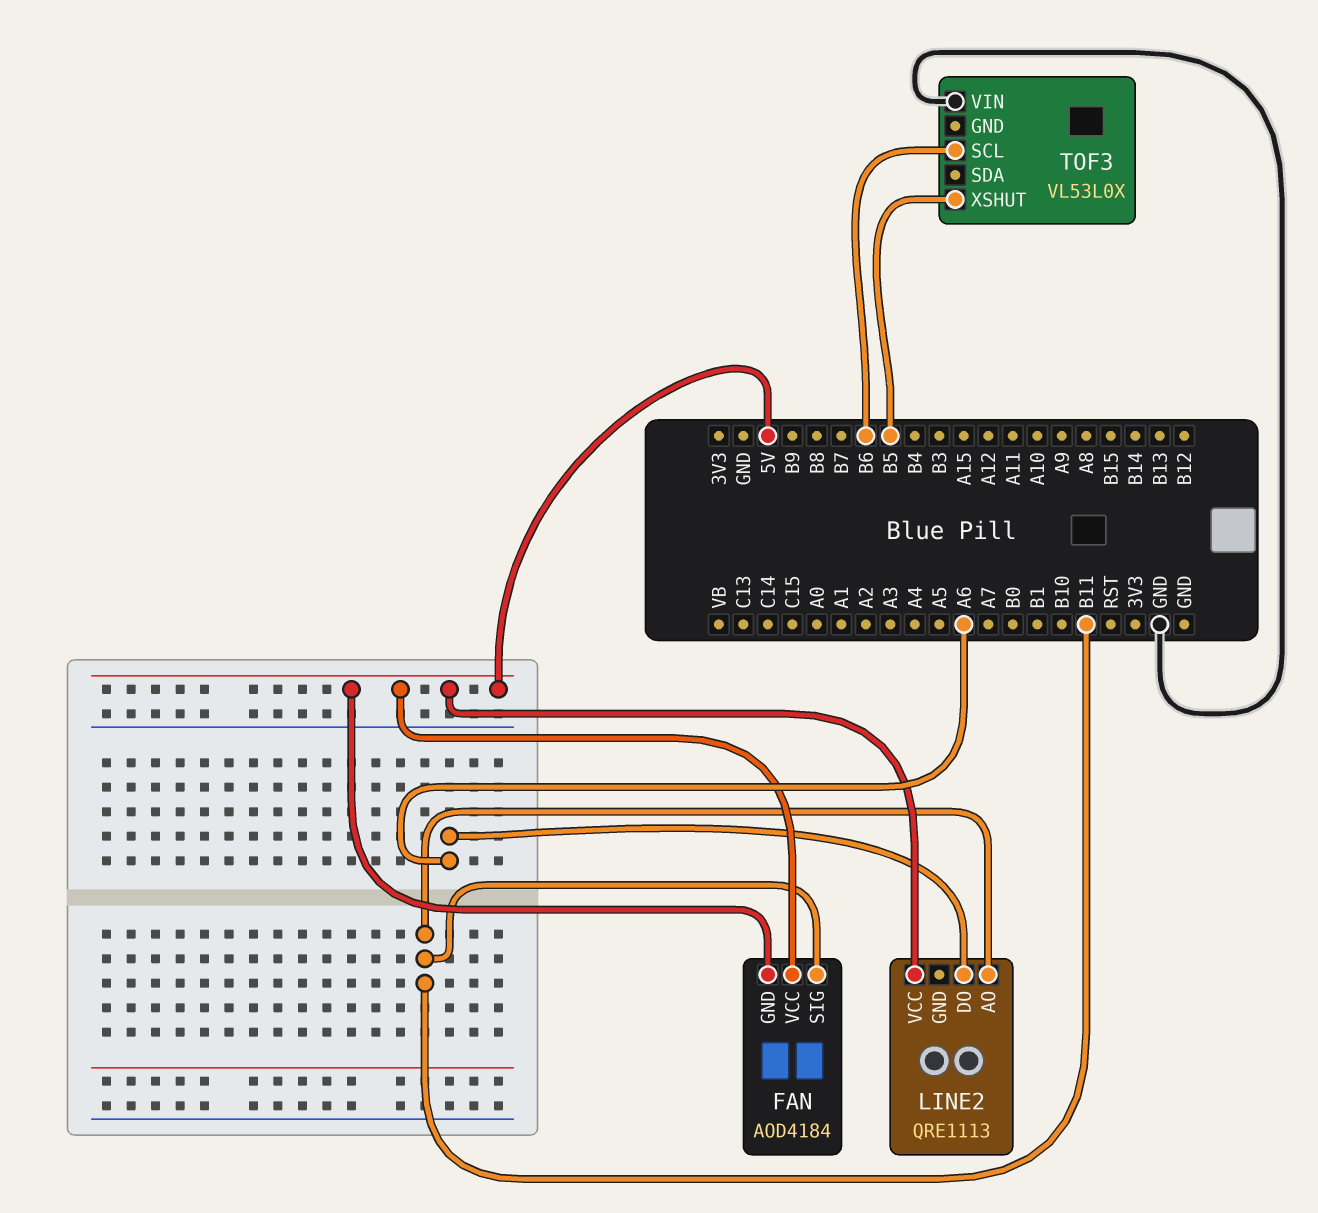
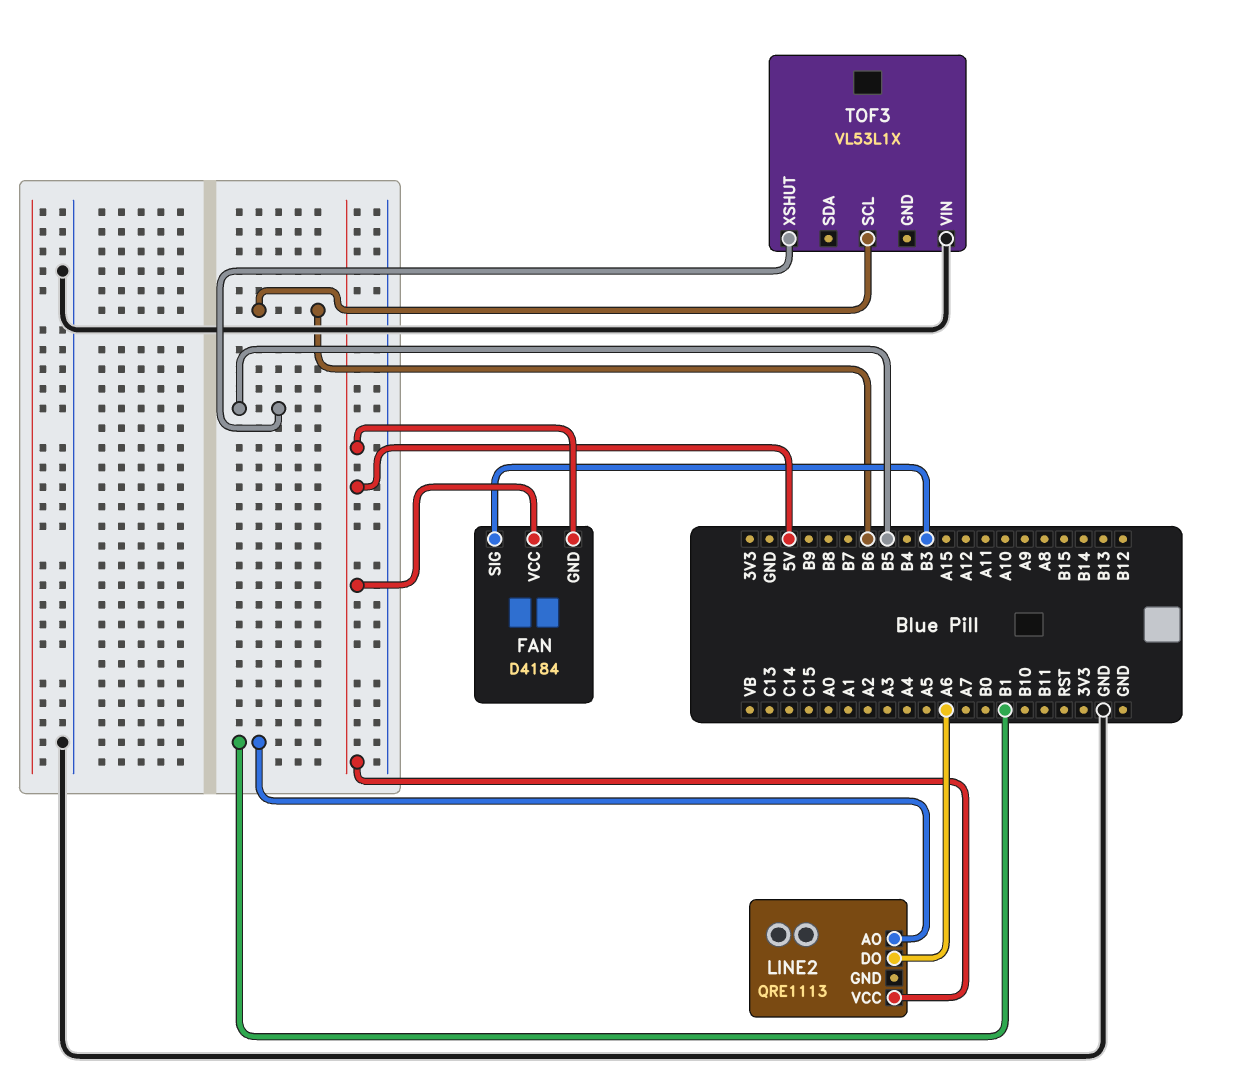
FAN: AOD4184 -> D4184
FAN pin SIG: B11 -> B3
LINE2 pin AO: B11 -> B1
TOF3: VL53L0X -> VL53L1X

